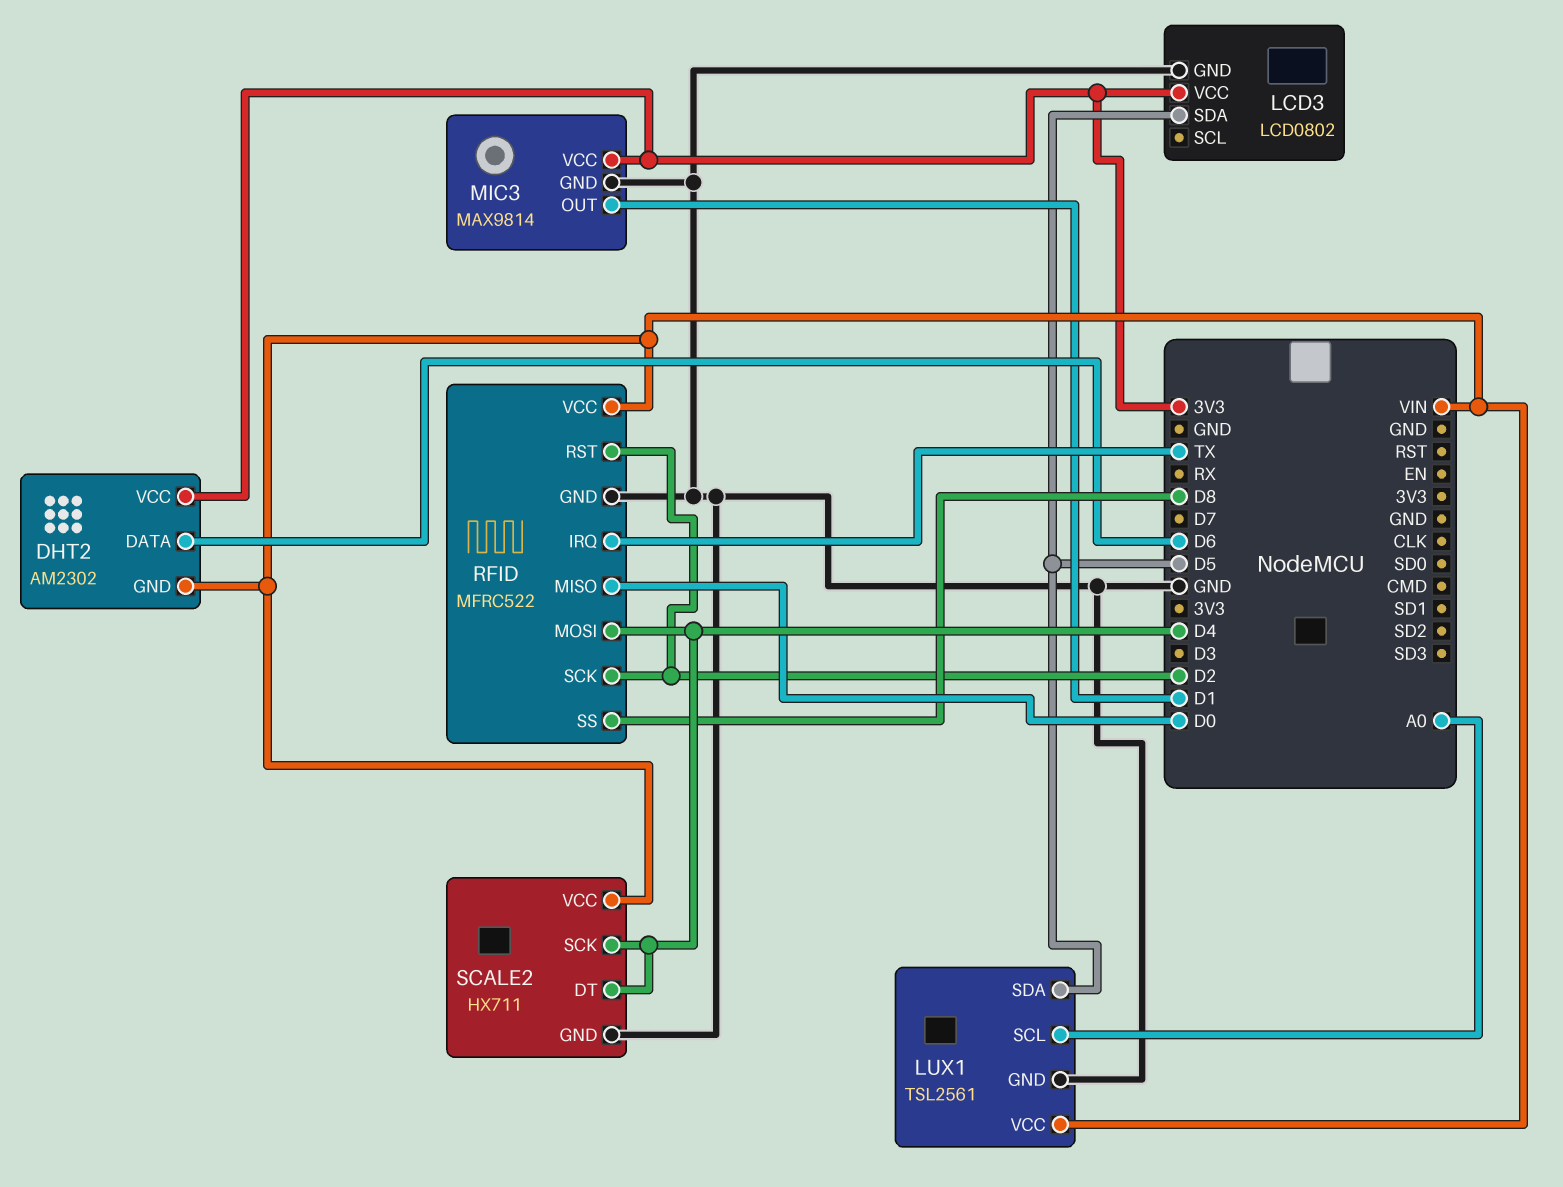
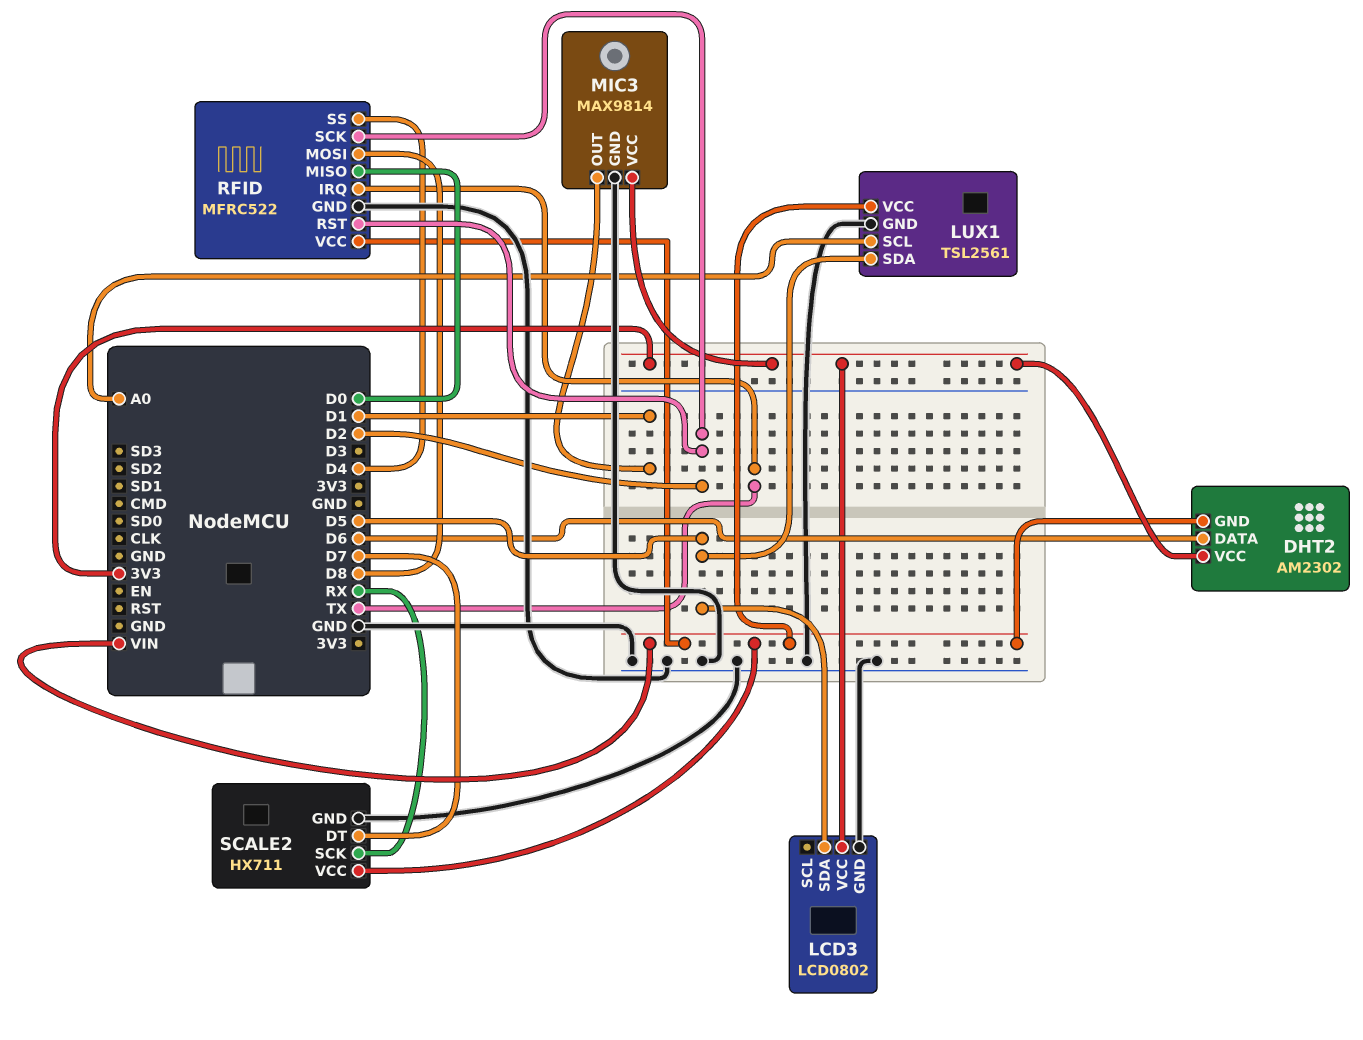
RFID pin MOSI: D4 -> D8
RFID pin SS: D8 -> D4
SCALE2 pin DT: D4 -> D7
SCALE2 pin SCK: D4 -> RX

